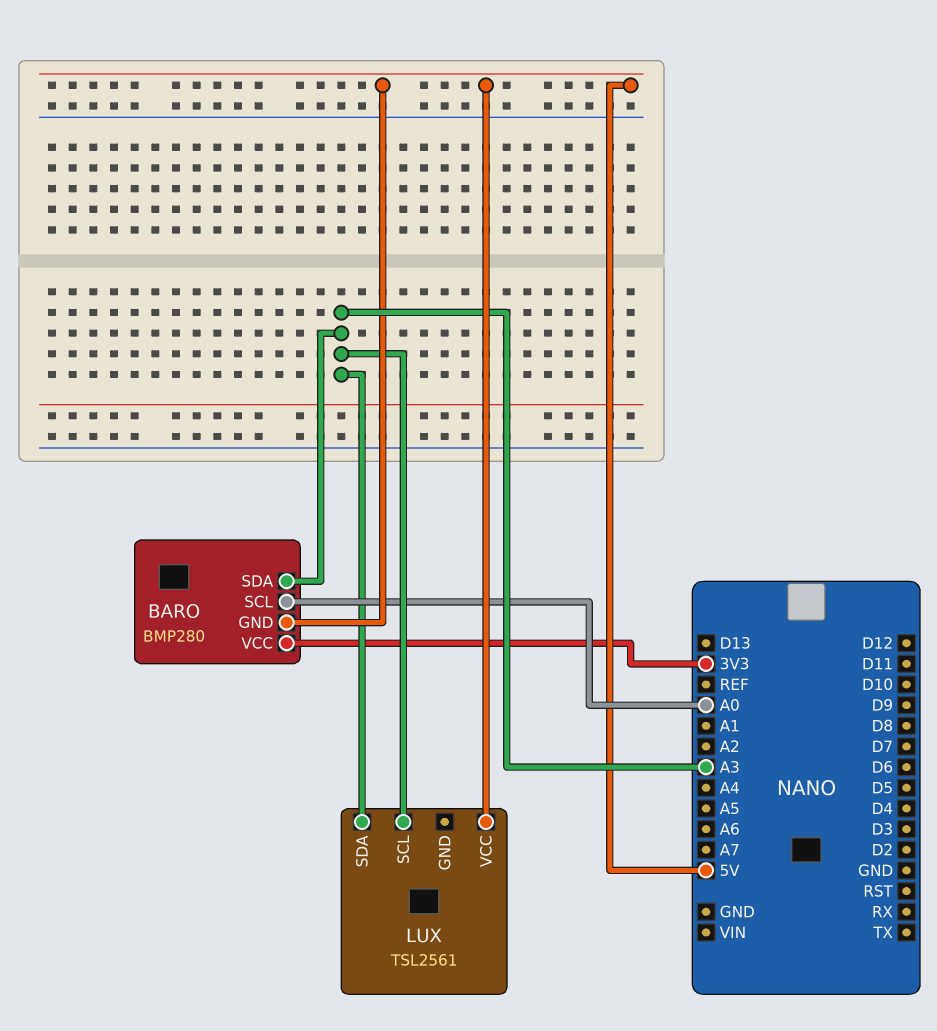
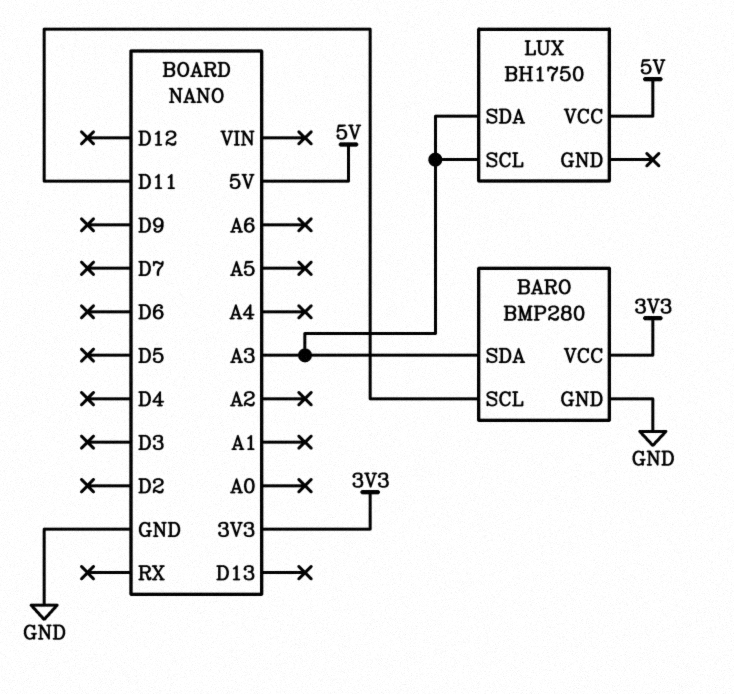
BARO pin GND: 5V -> GND
BARO pin SCL: A0 -> D11
LUX: TSL2561 -> BH1750

